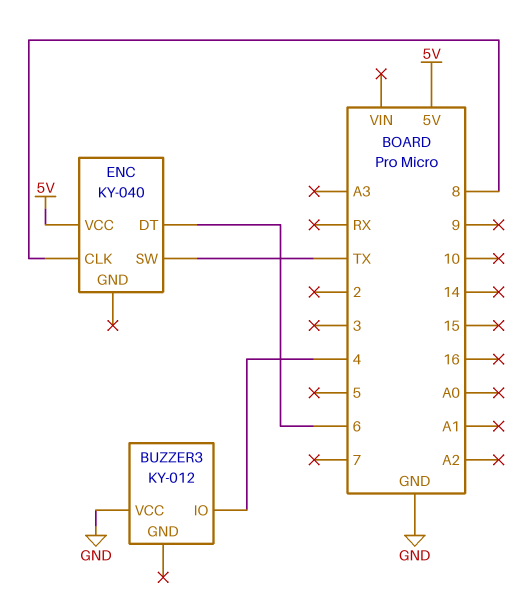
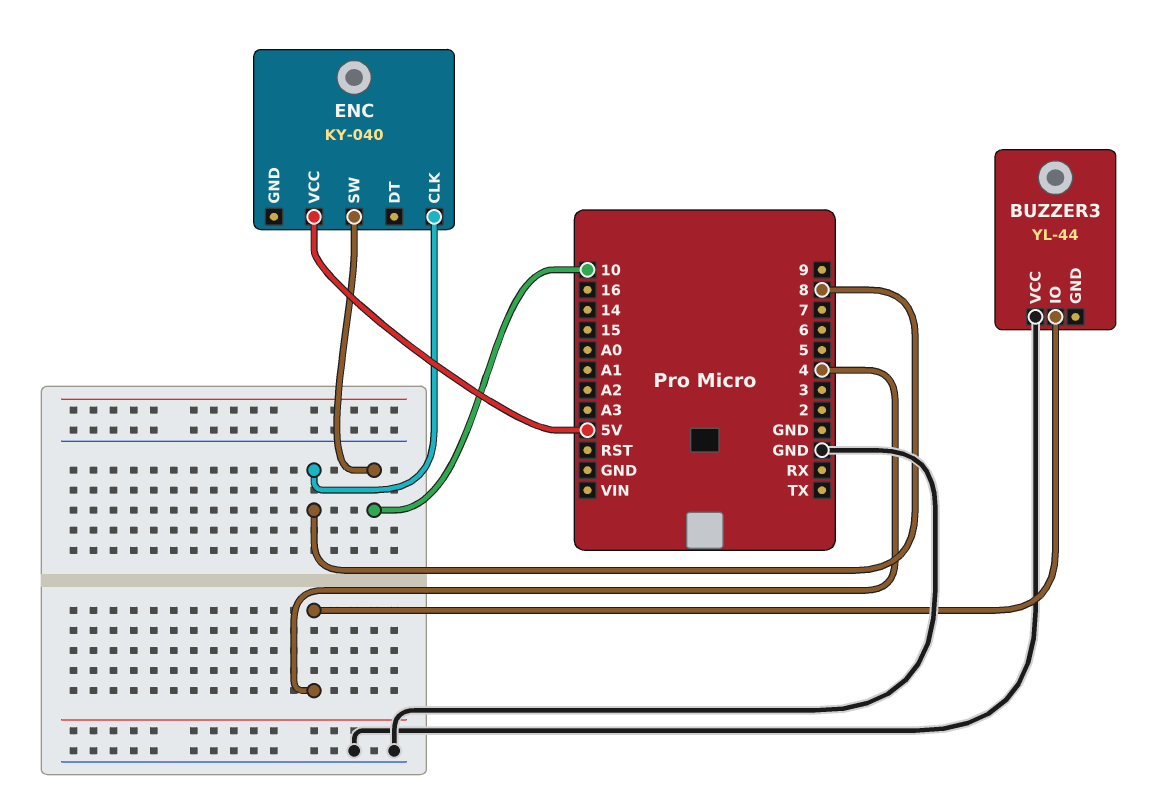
BUZZER3: KY-012 -> YL-44
ENC pin DT: 6 -> none
ENC pin SW: TX -> 10

